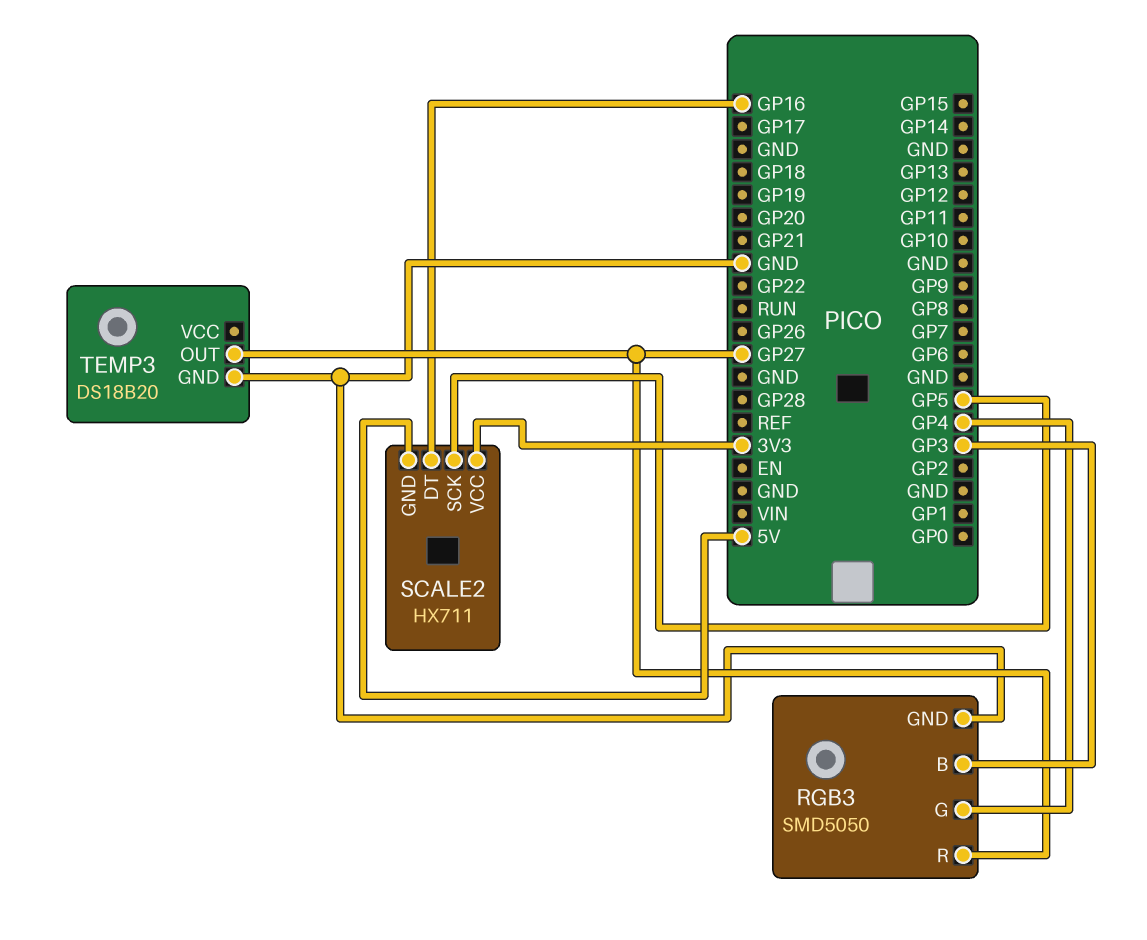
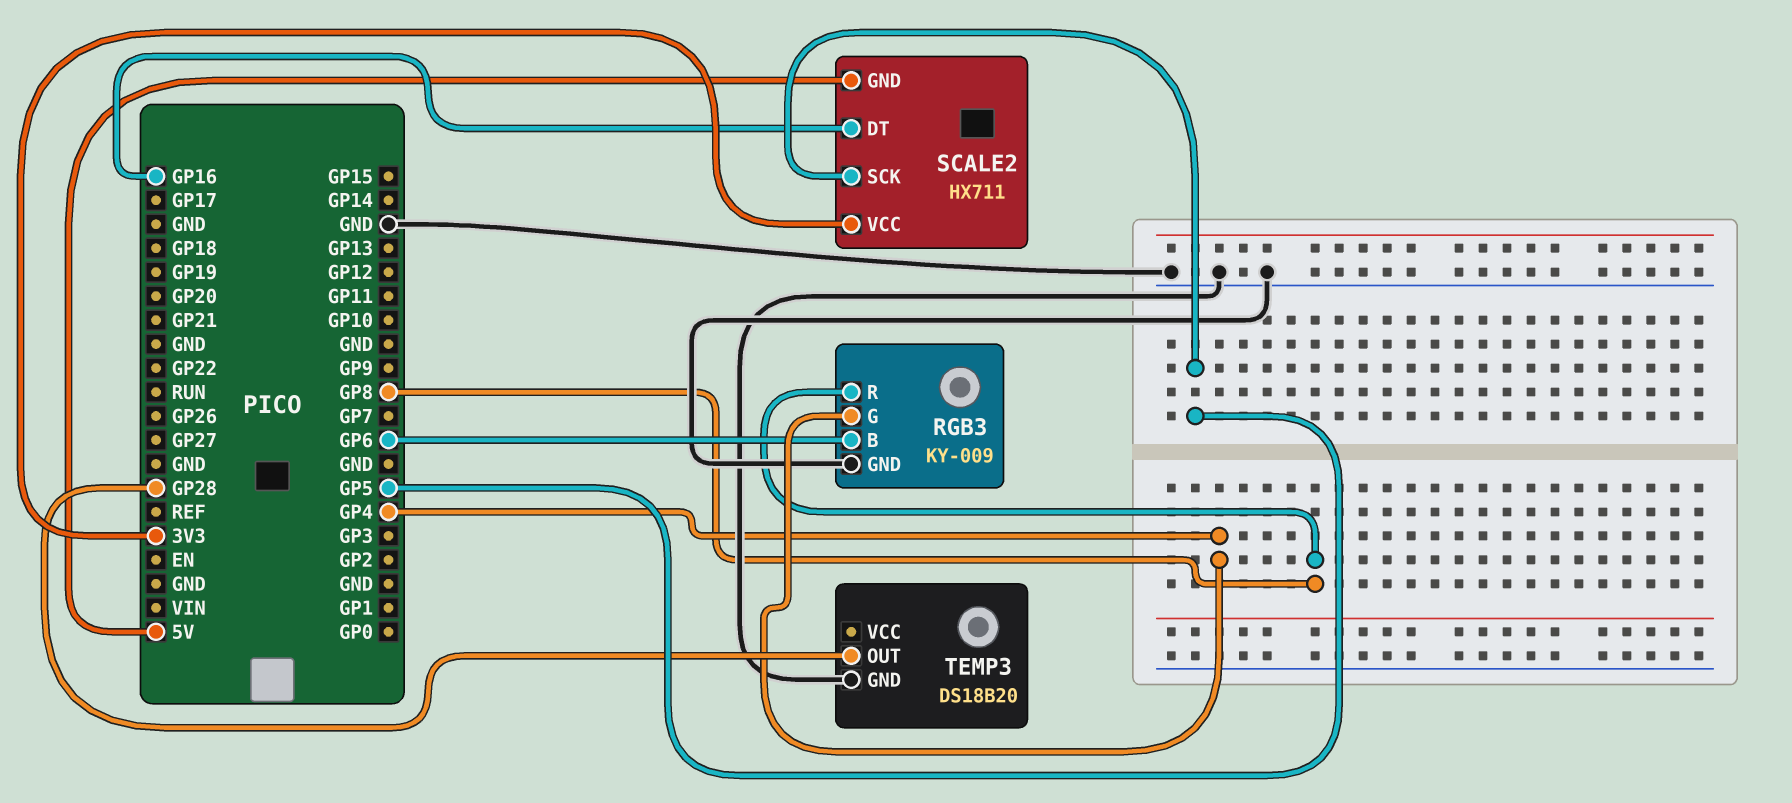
RGB3: SMD5050 -> KY-009
RGB3 pin B: GP3 -> GP6
RGB3 pin R: GP27 -> GP8
TEMP3 pin OUT: GP27 -> GP28

